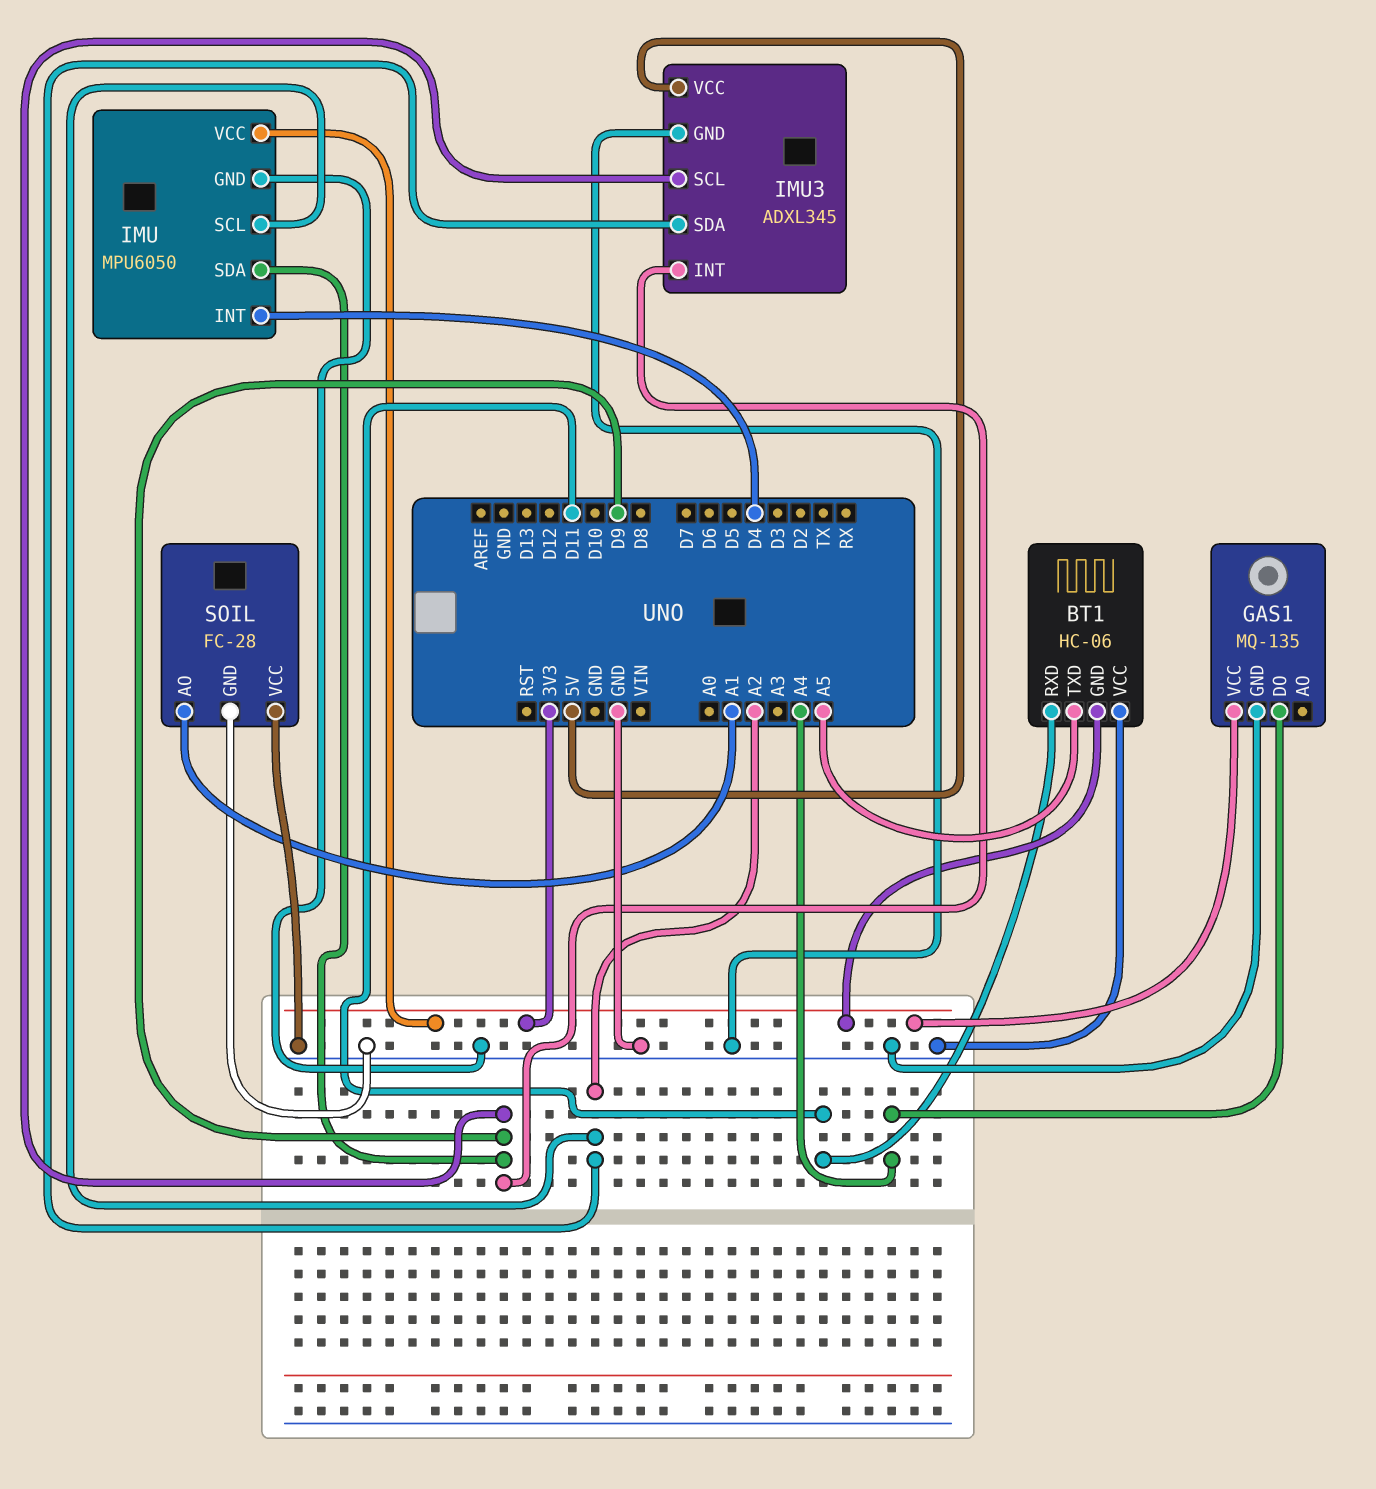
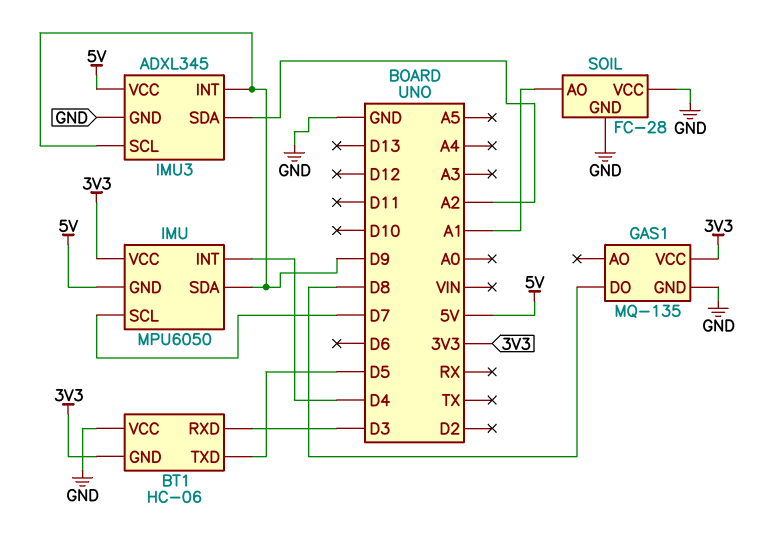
BT1 pin RXD: D11 -> D3
BT1 pin TXD: A5 -> D5
GAS1 pin DO: A4 -> D8
IMU pin GND: GND -> 5V
IMU pin SCL: A2 -> D7

